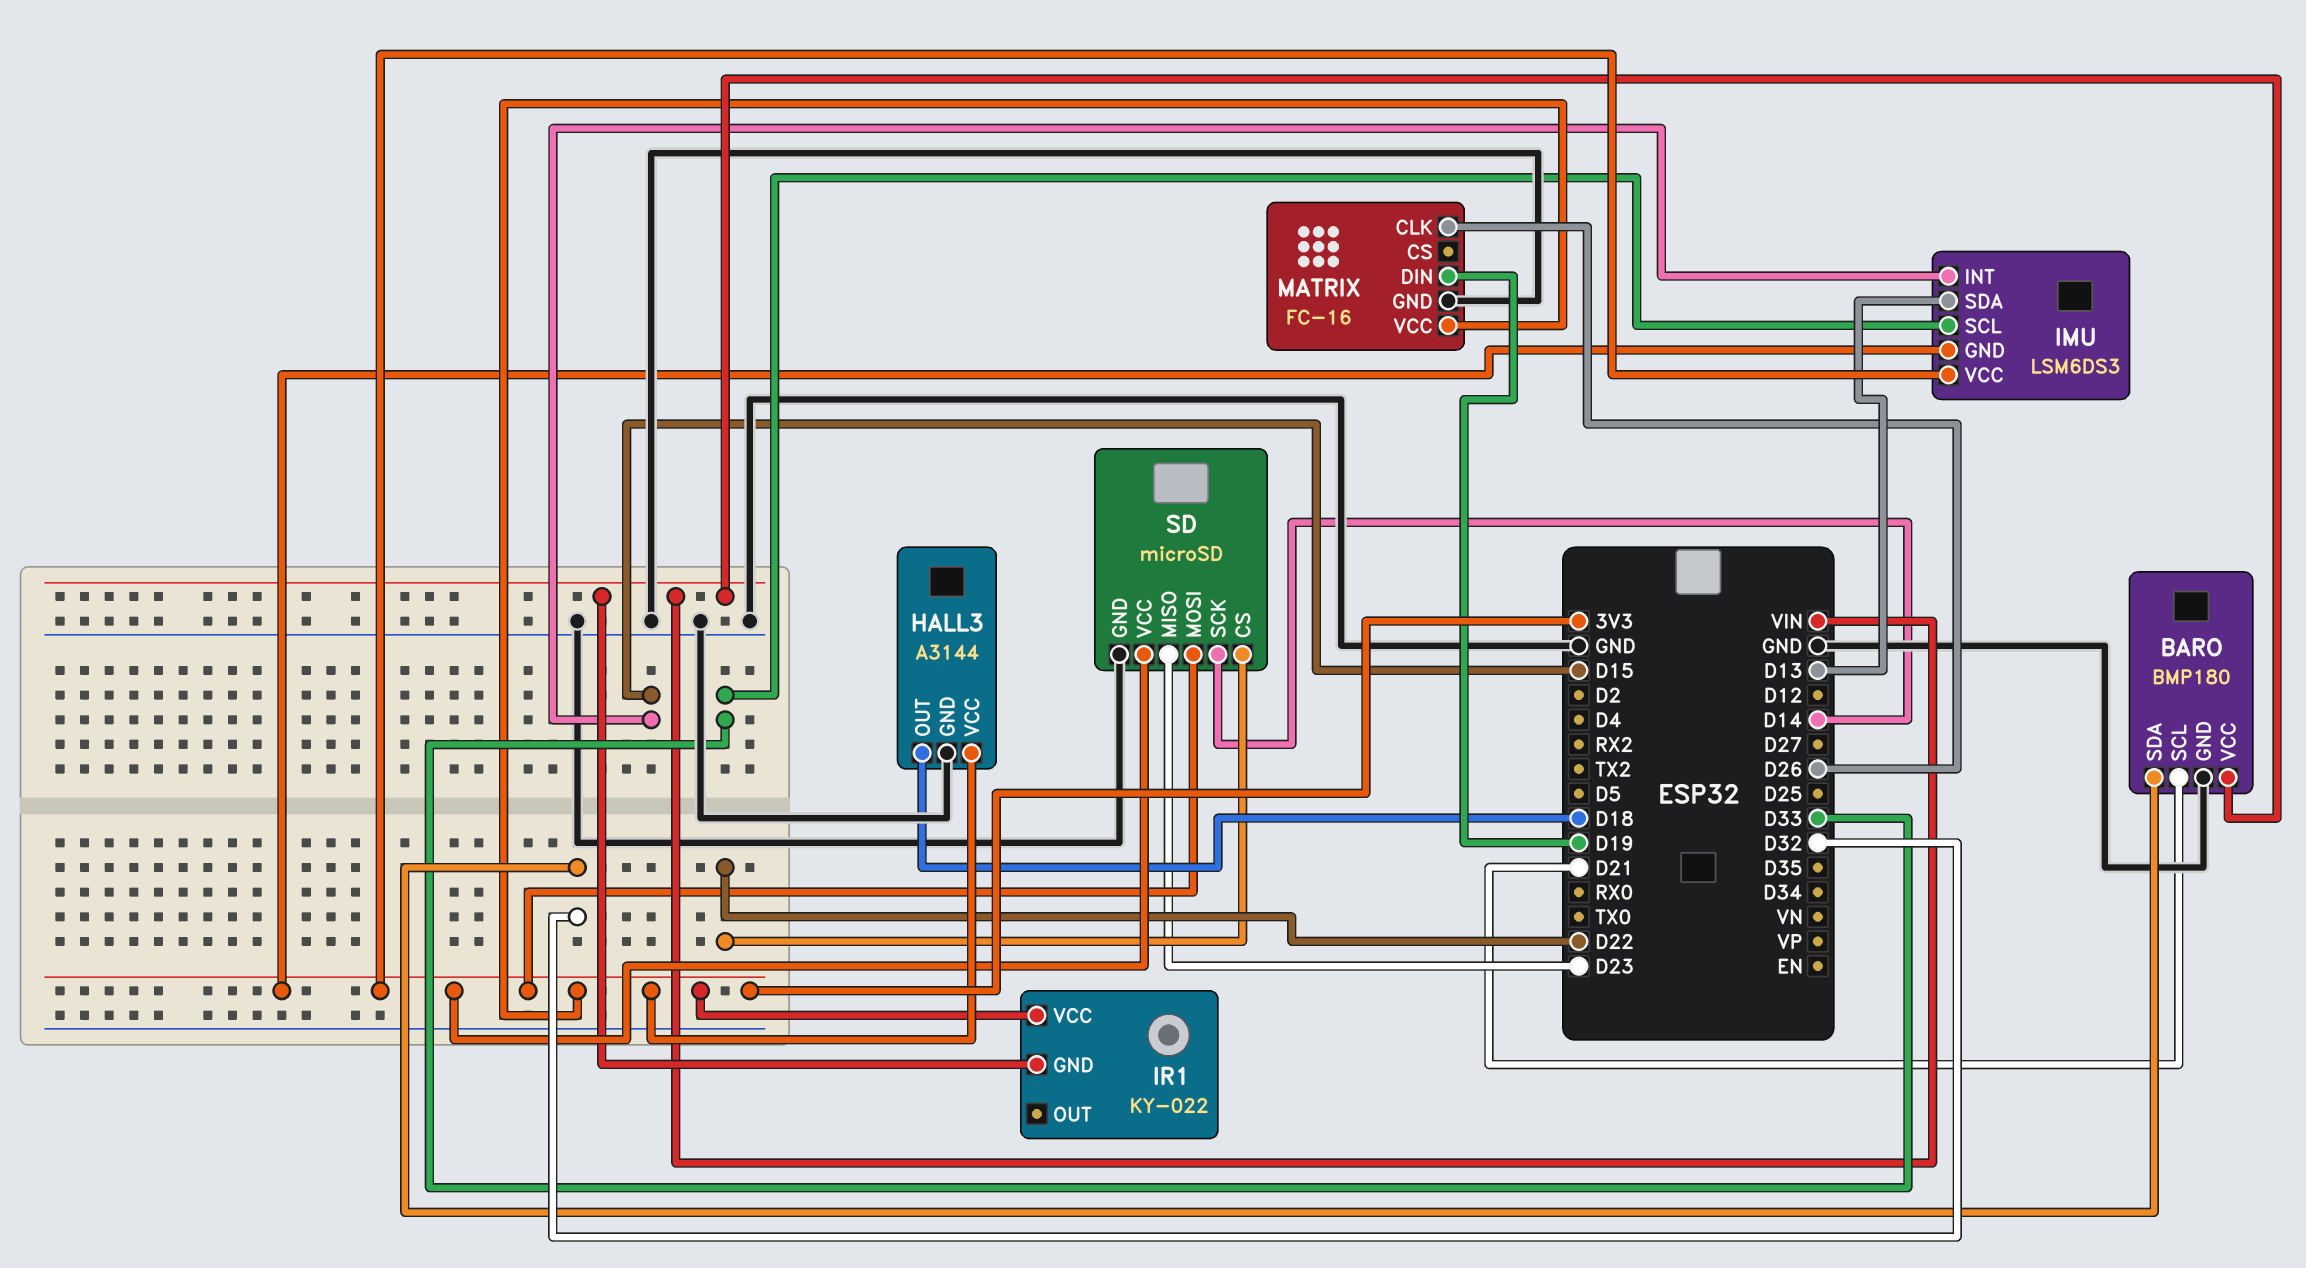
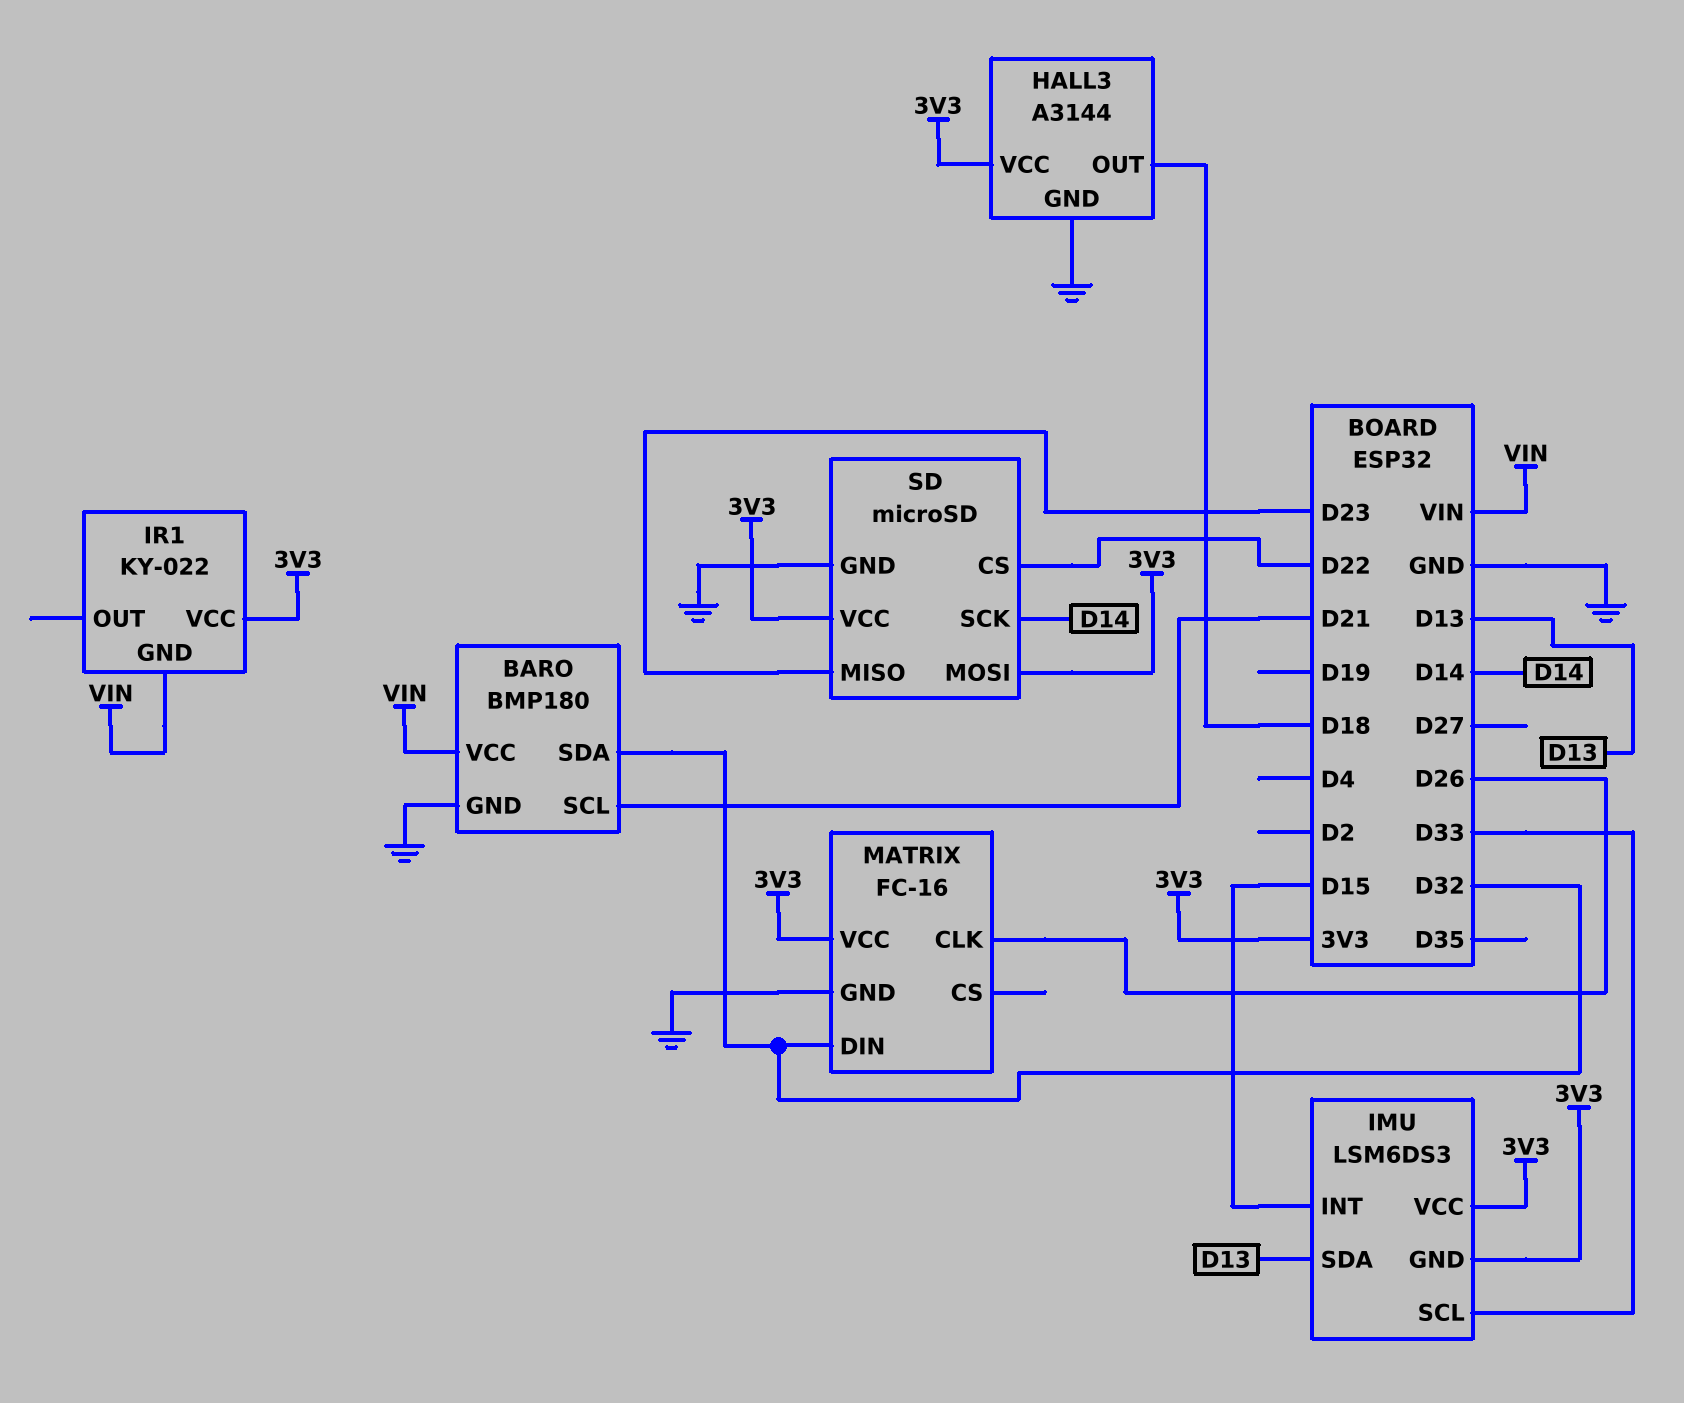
MATRIX pin DIN: D19 -> D32

